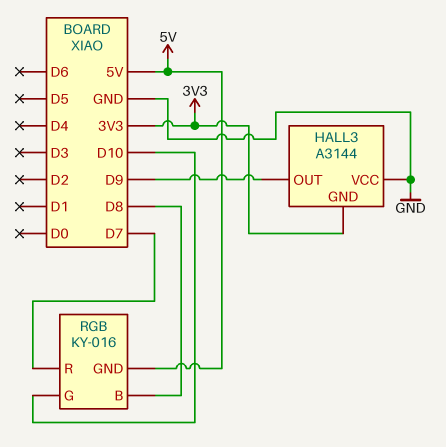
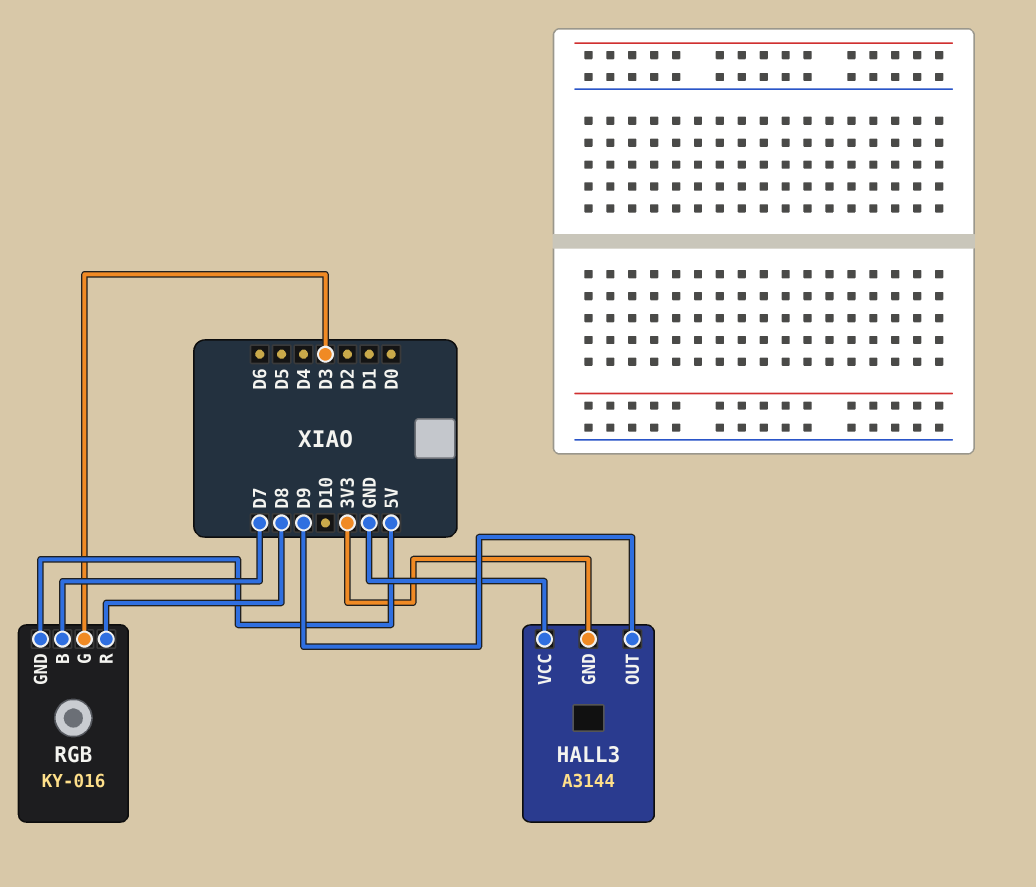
RGB pin B: D8 -> D7
RGB pin G: D10 -> D3
RGB pin R: D7 -> D8

